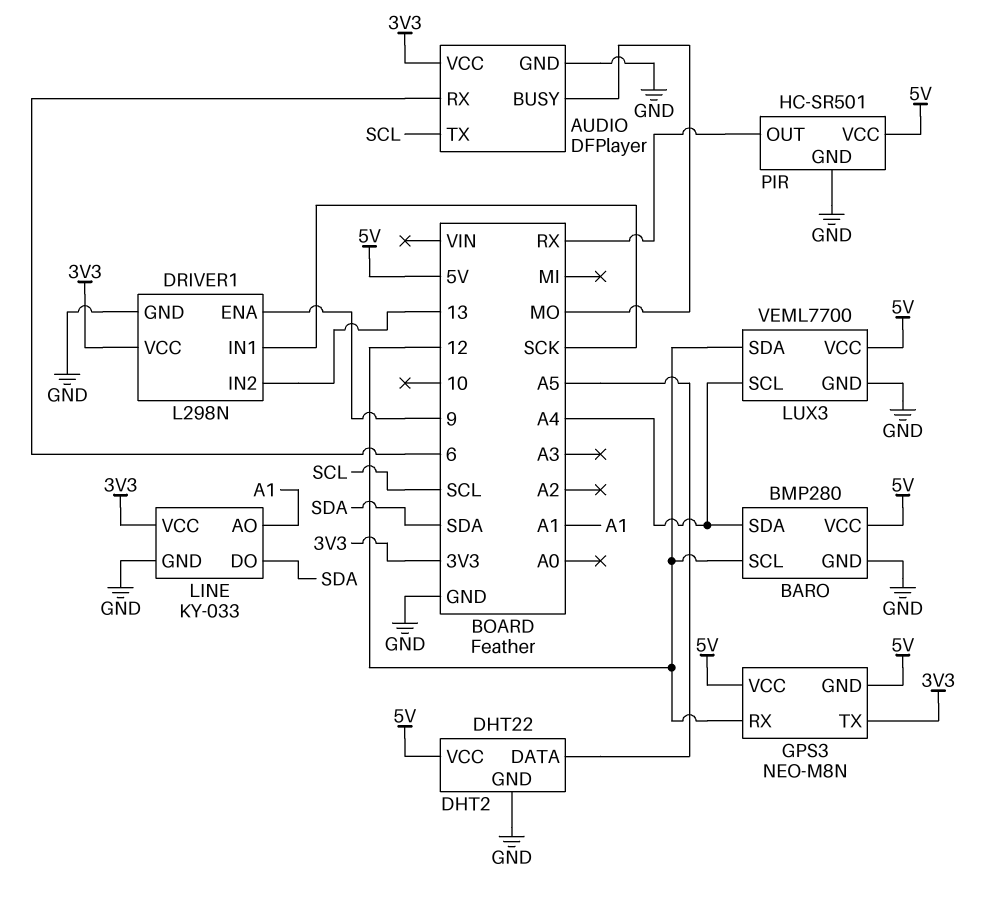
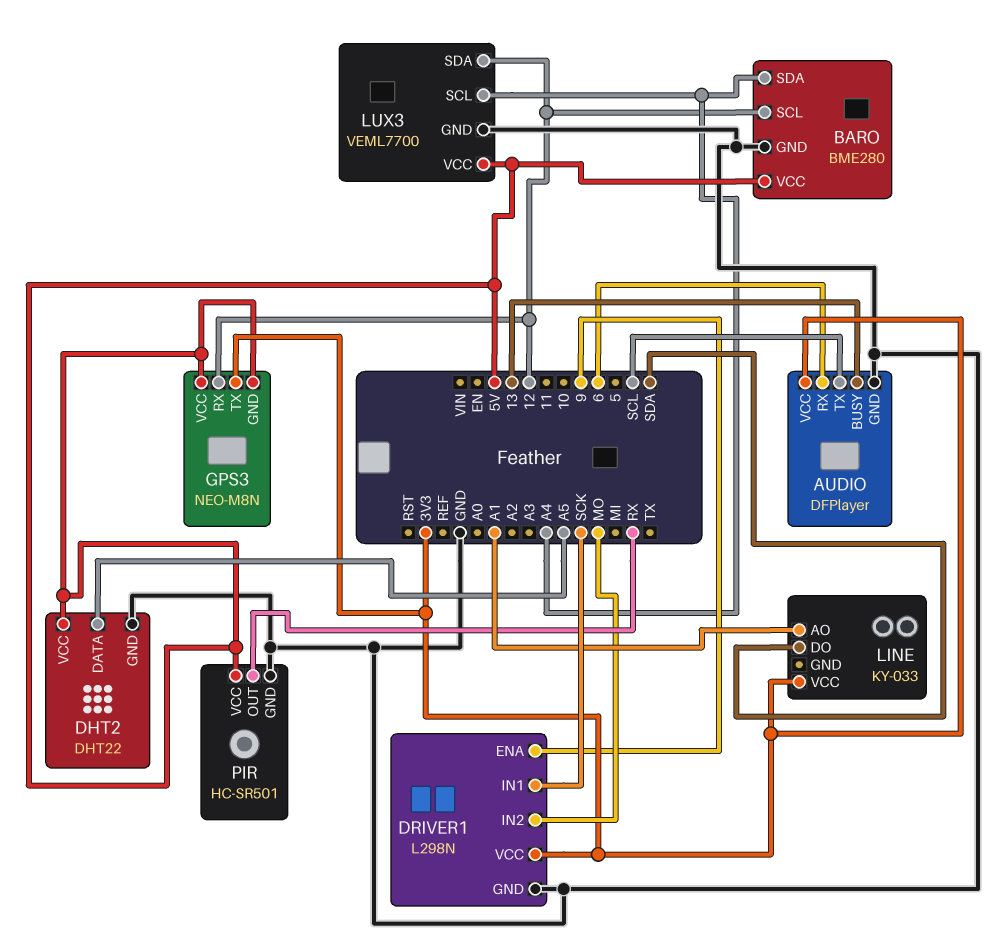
AUDIO pin BUSY: MO -> 13
BARO: BMP280 -> BME280
DRIVER1 pin IN2: 13 -> MO
LINE pin GND: GND -> none

